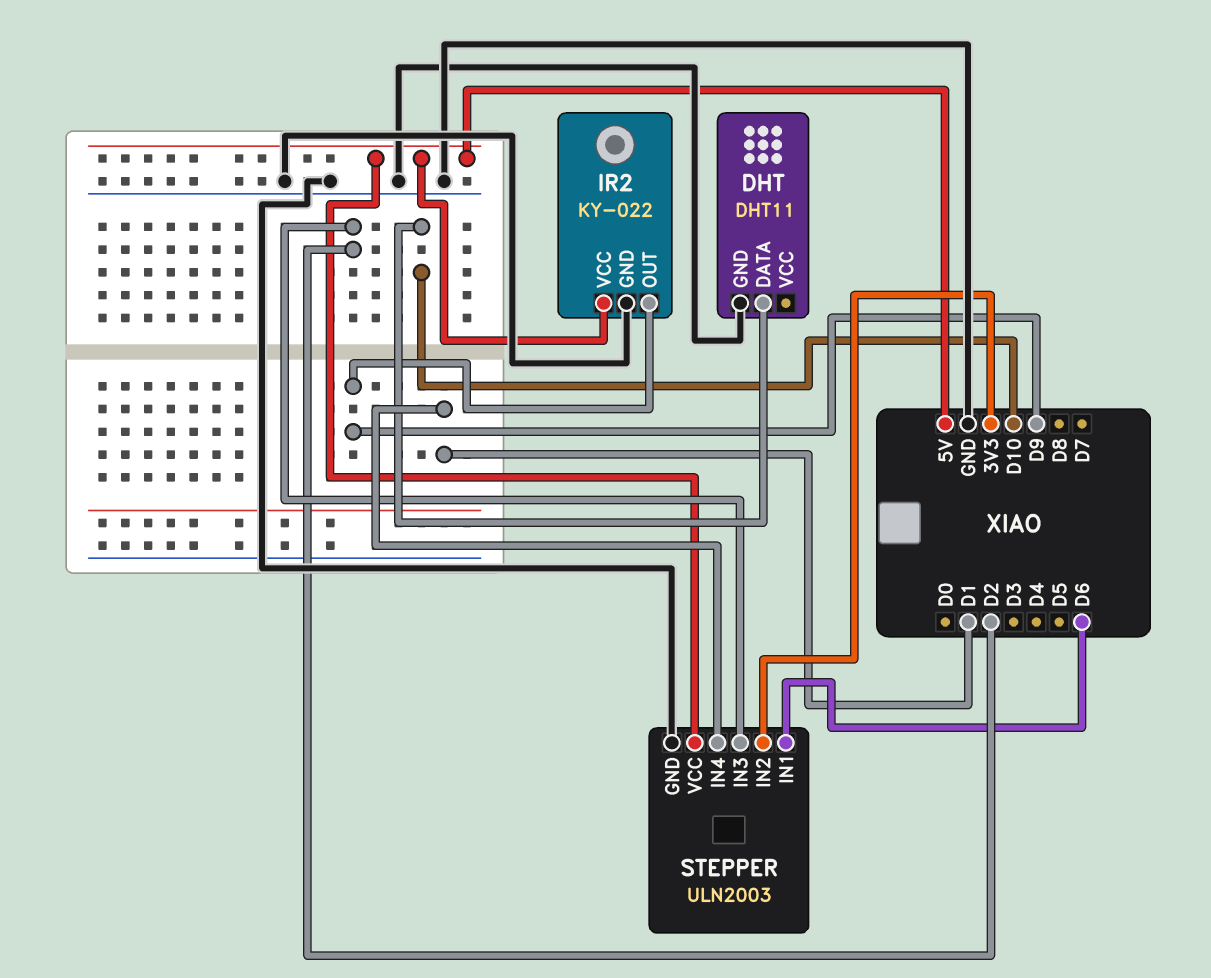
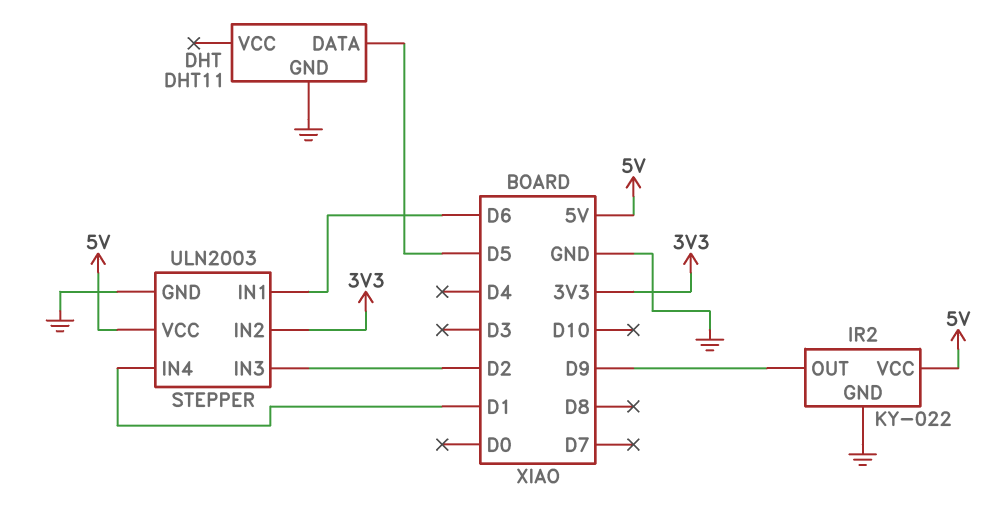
DHT pin DATA: D10 -> D5

